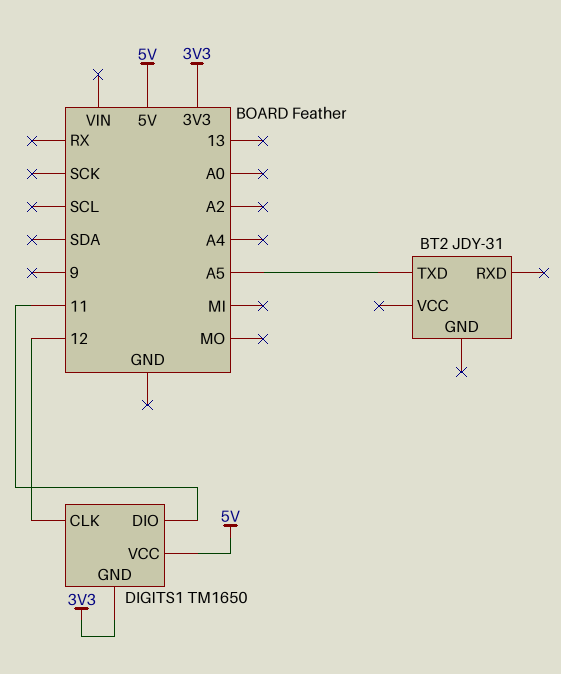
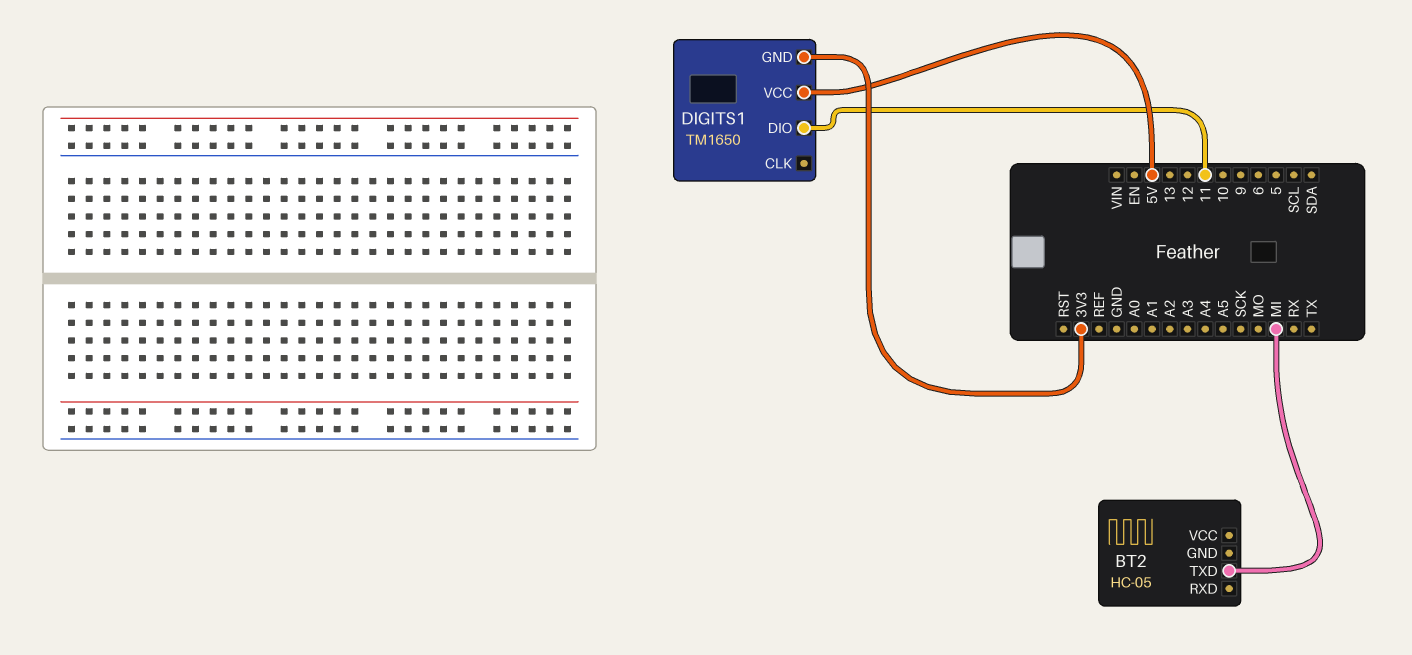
BT2: JDY-31 -> HC-05
BT2 pin TXD: A5 -> MI
DIGITS1 pin CLK: 12 -> none

